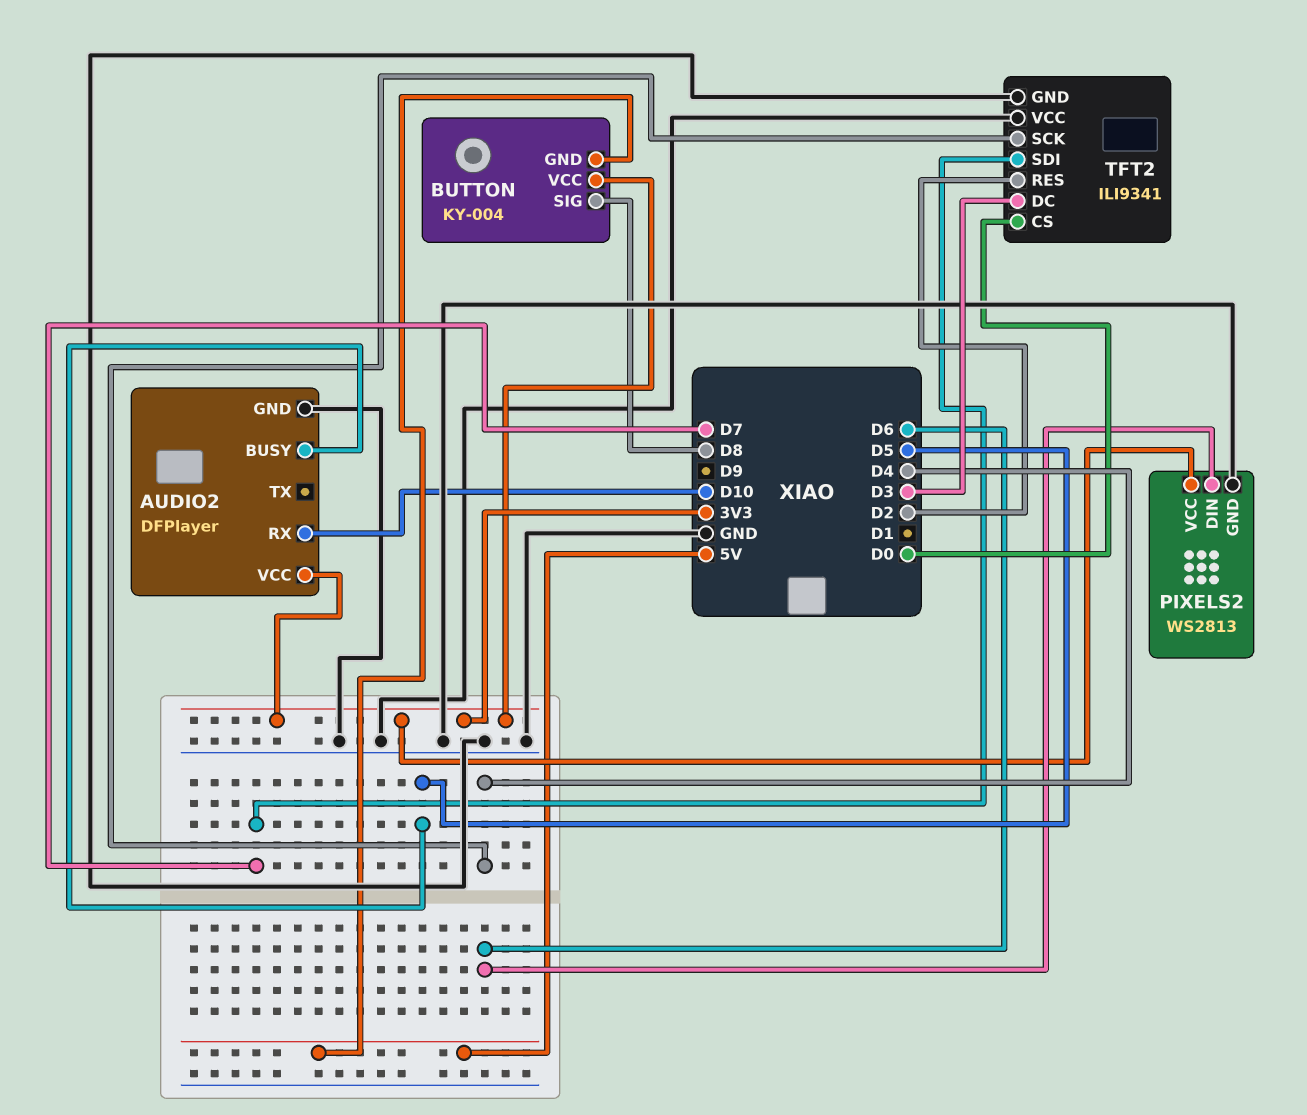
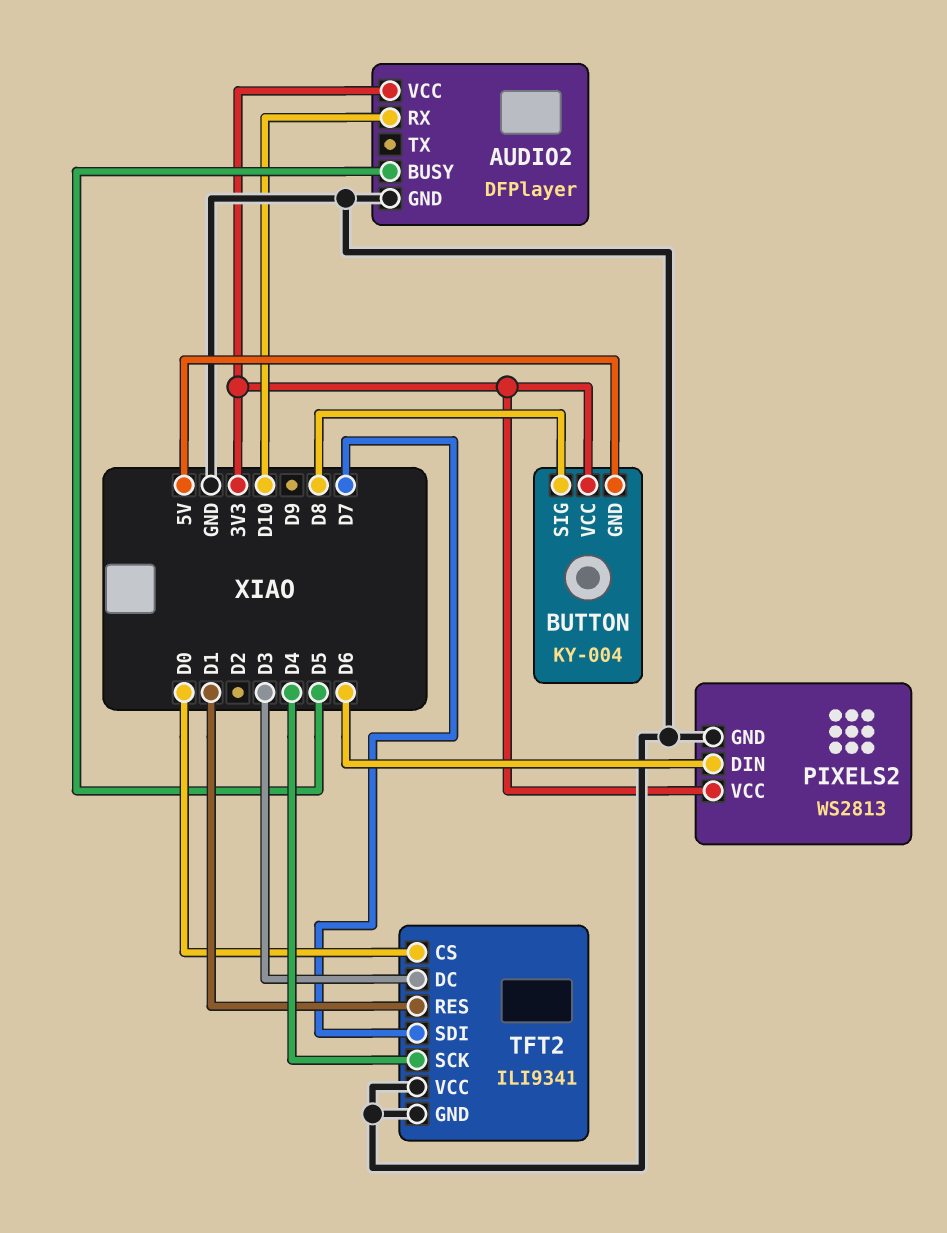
TFT2 pin RES: D2 -> D1

